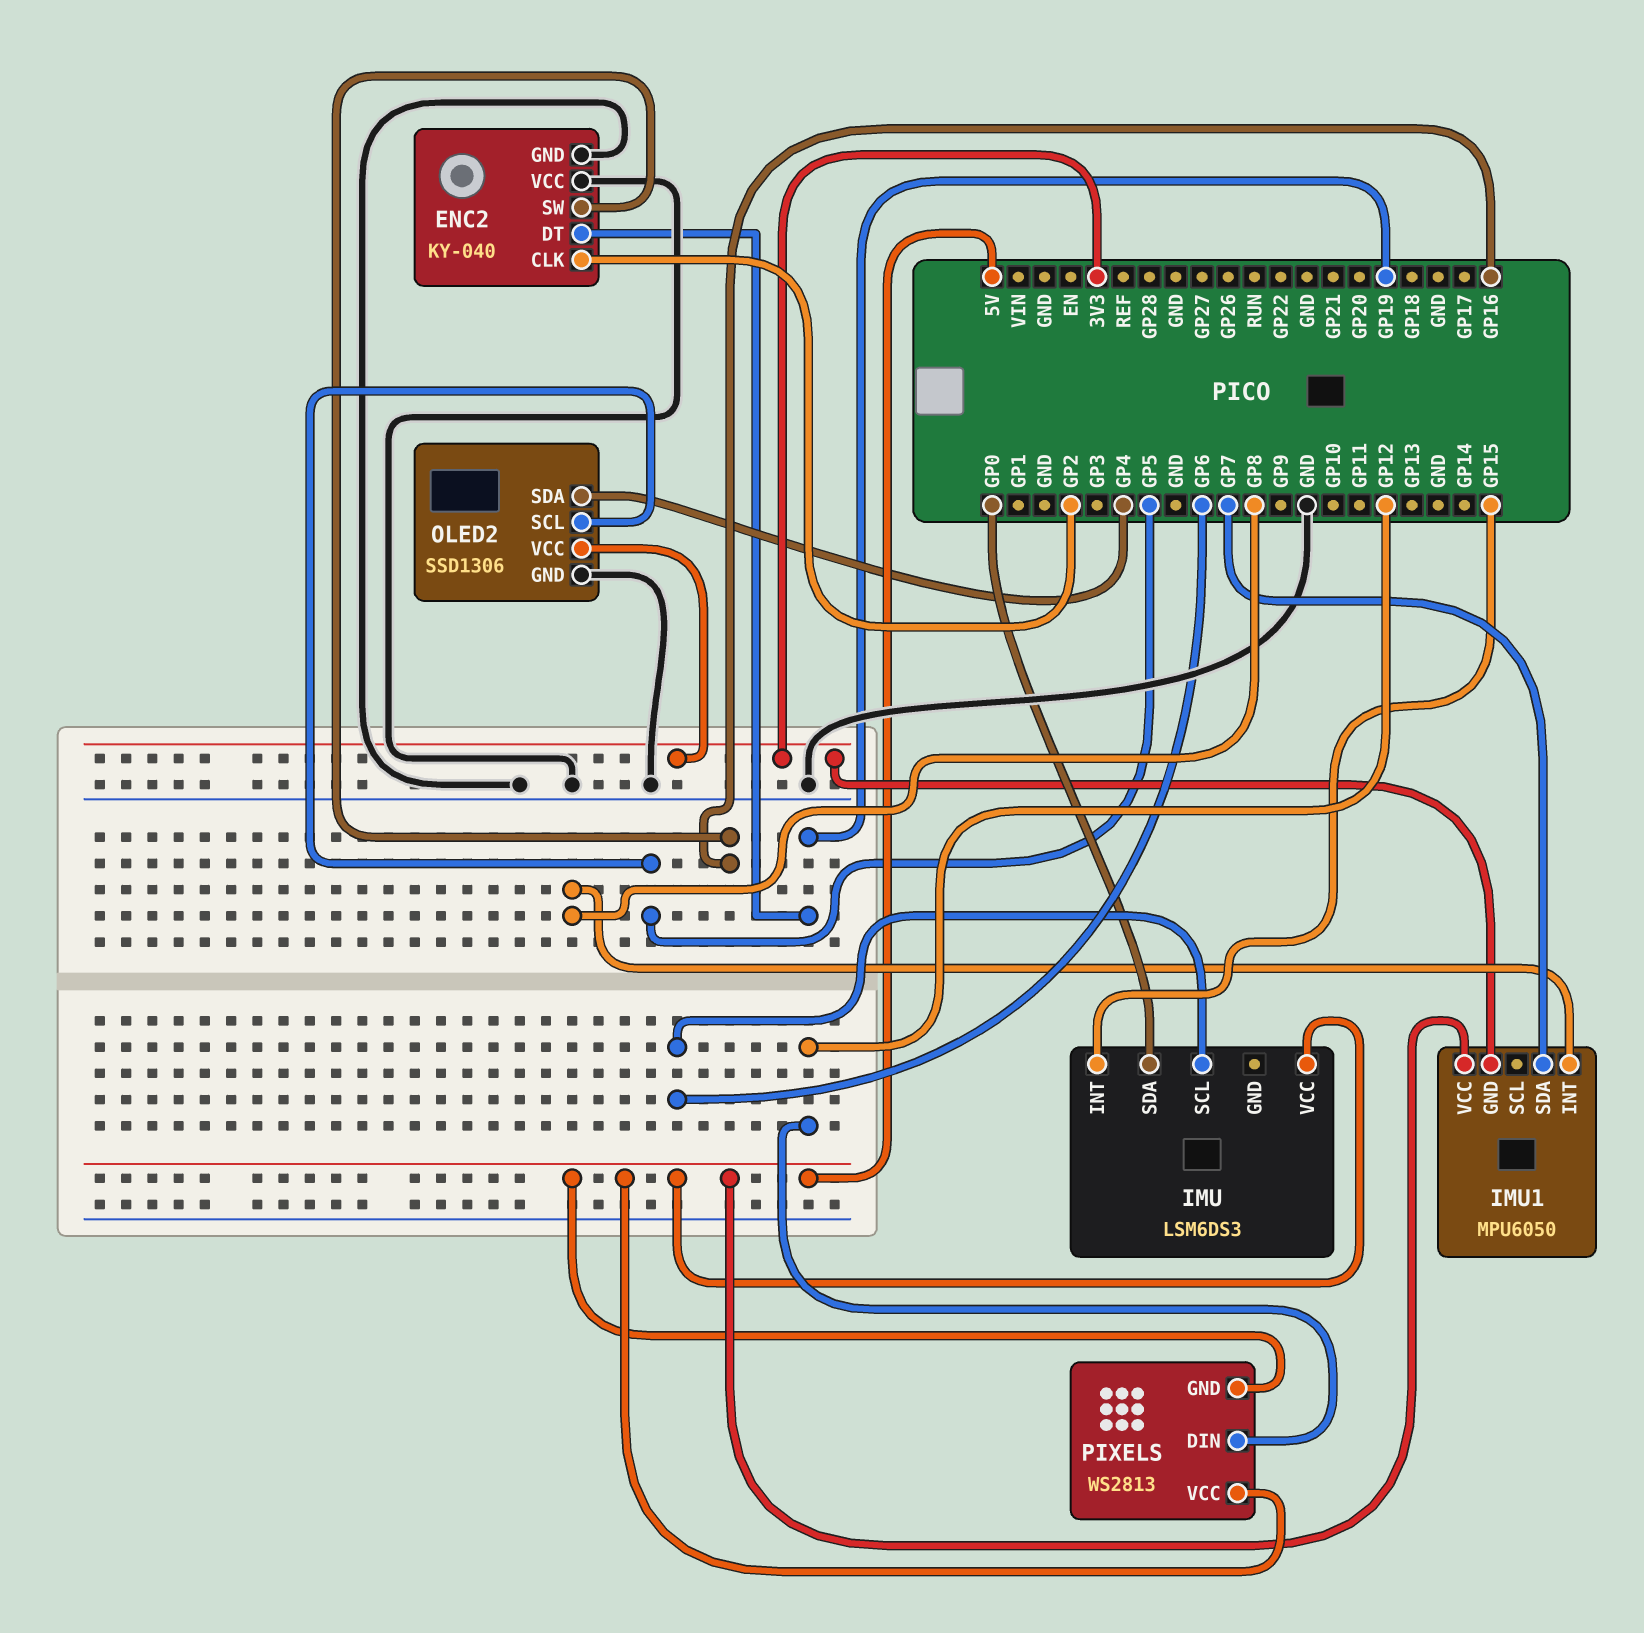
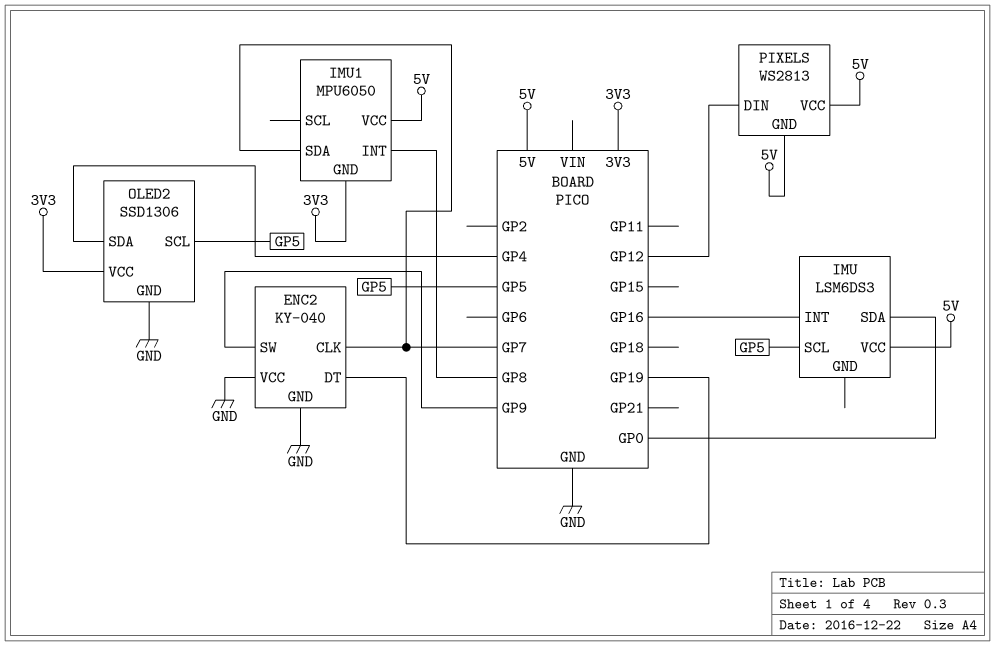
ENC2 pin CLK: GP2 -> GP7
ENC2 pin SW: GP16 -> GP9
IMU pin INT: GP15 -> GP16
IMU pin SCL: GP6 -> GP5

